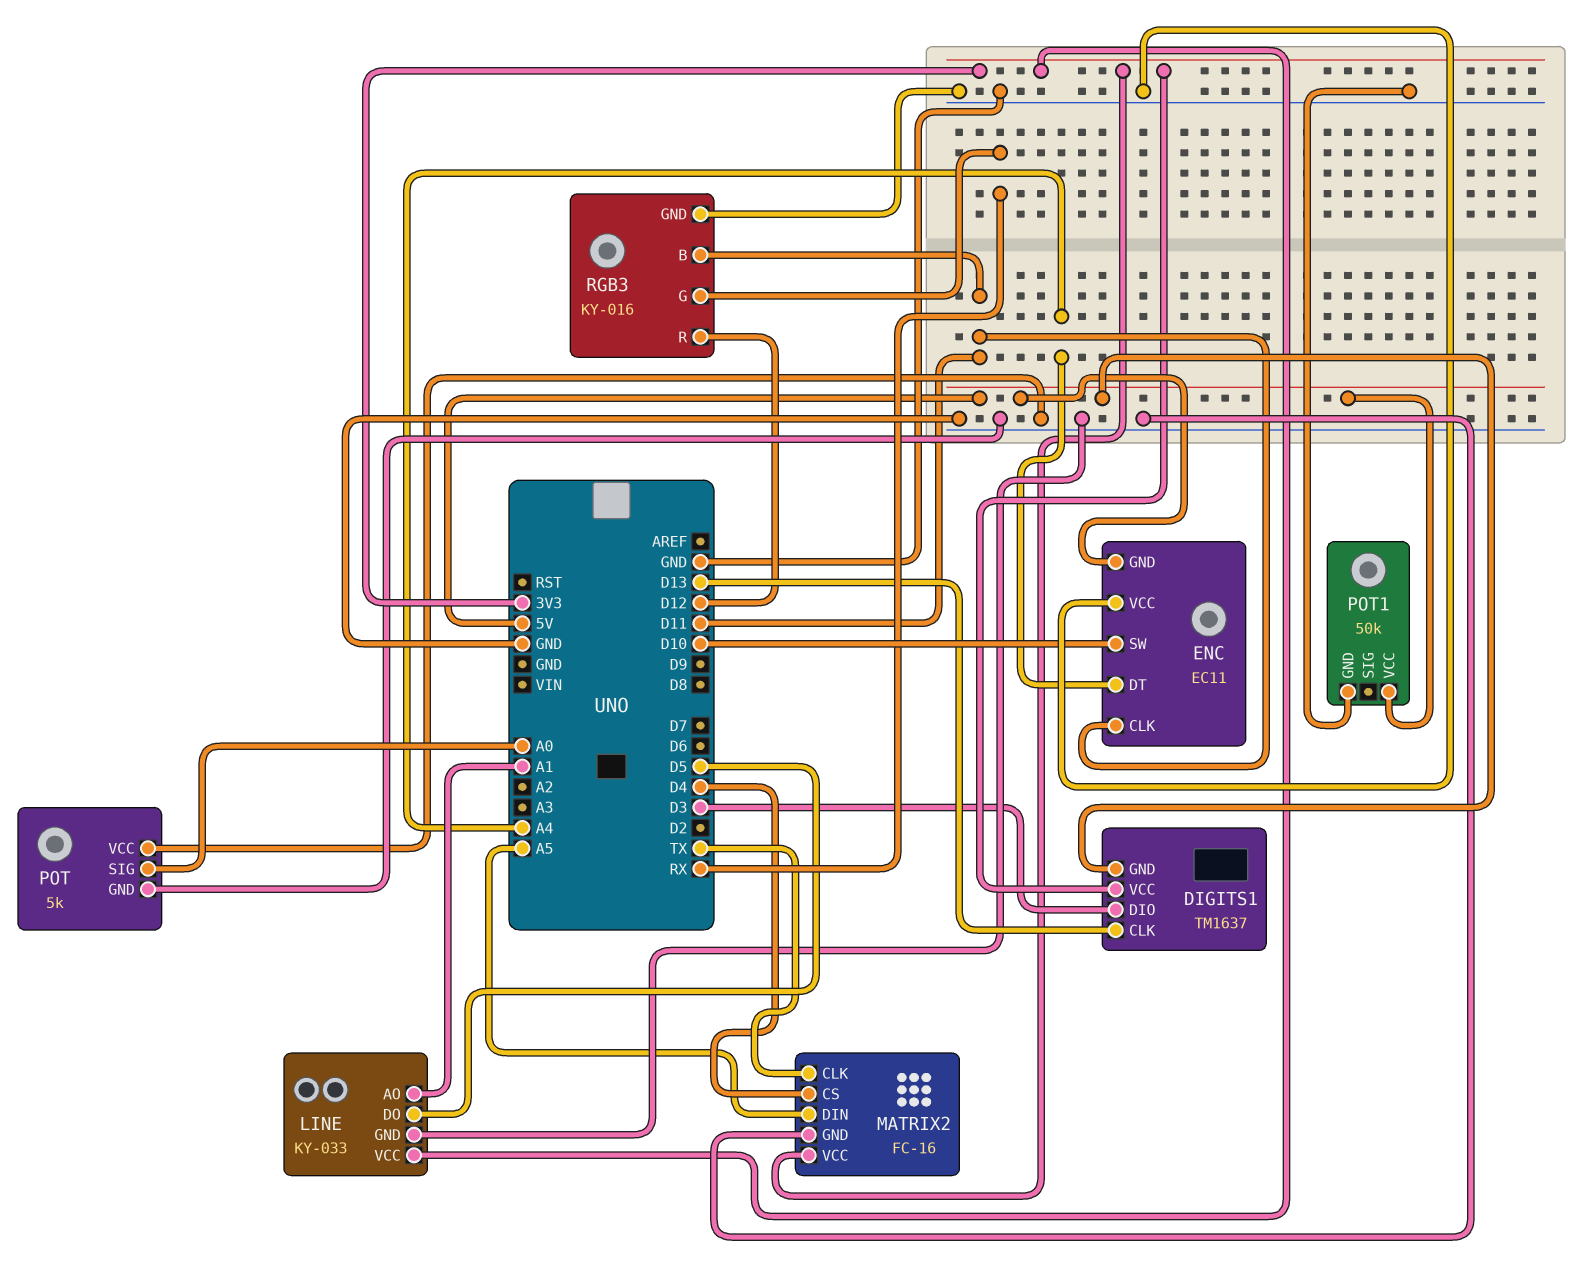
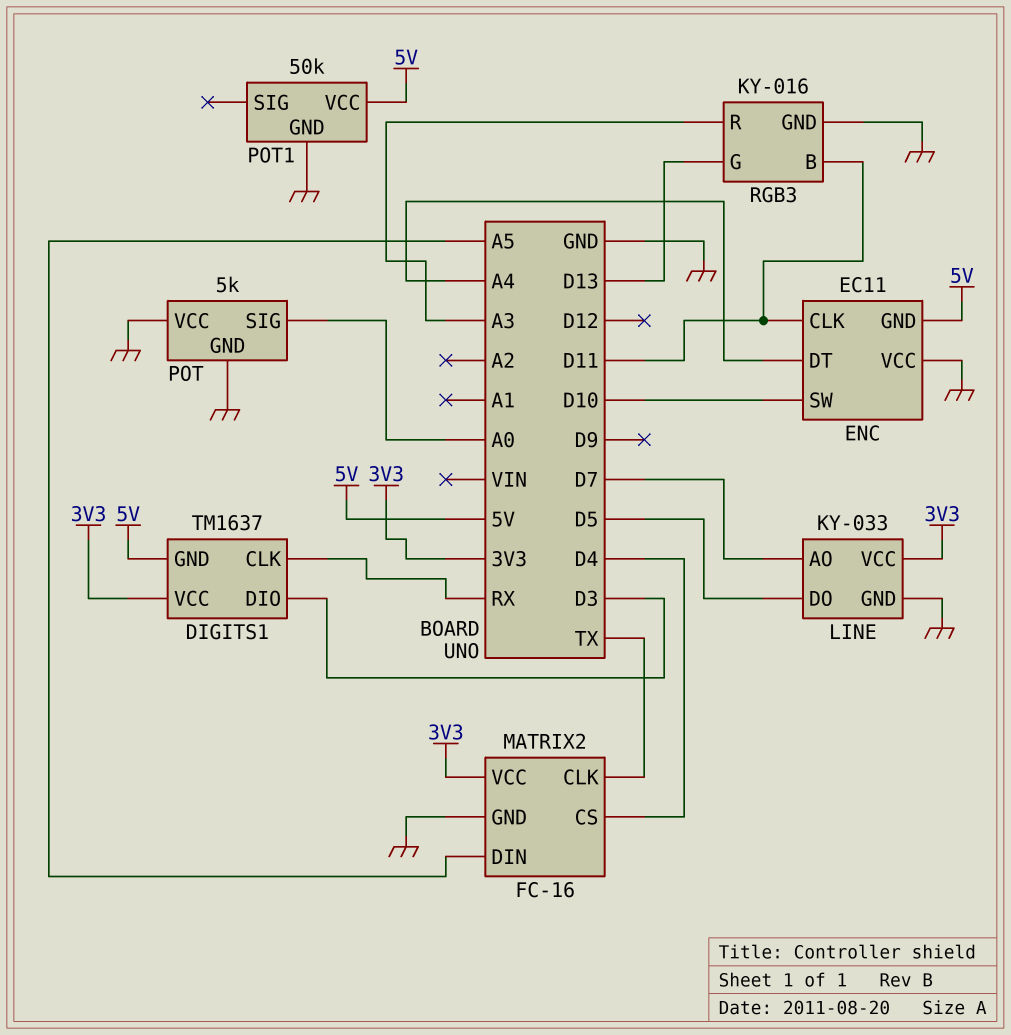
DIGITS1 pin CLK: D13 -> RX
LINE pin AO: A1 -> D7
RGB3 pin G: RX -> D13
RGB3 pin R: D12 -> A3

